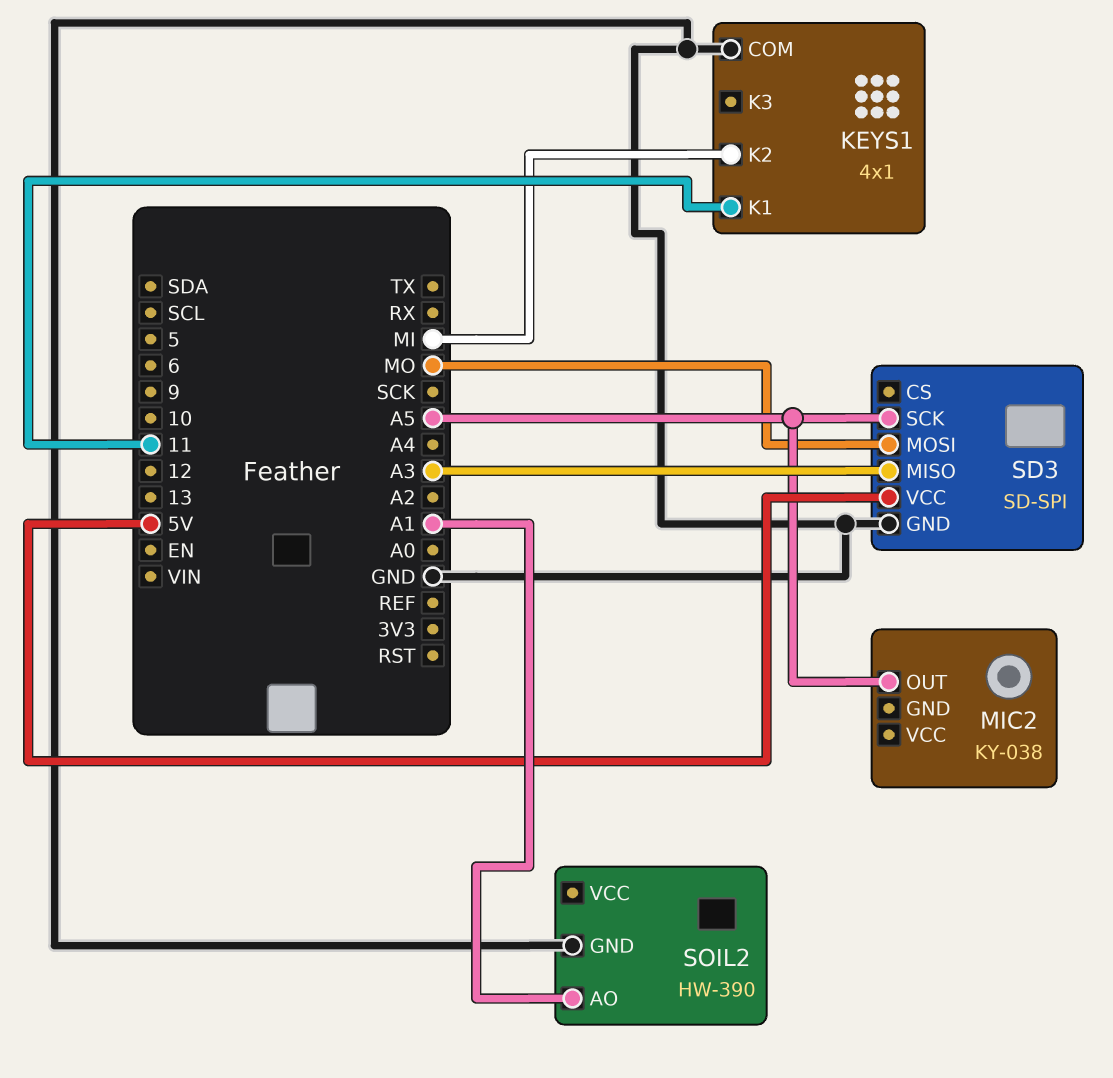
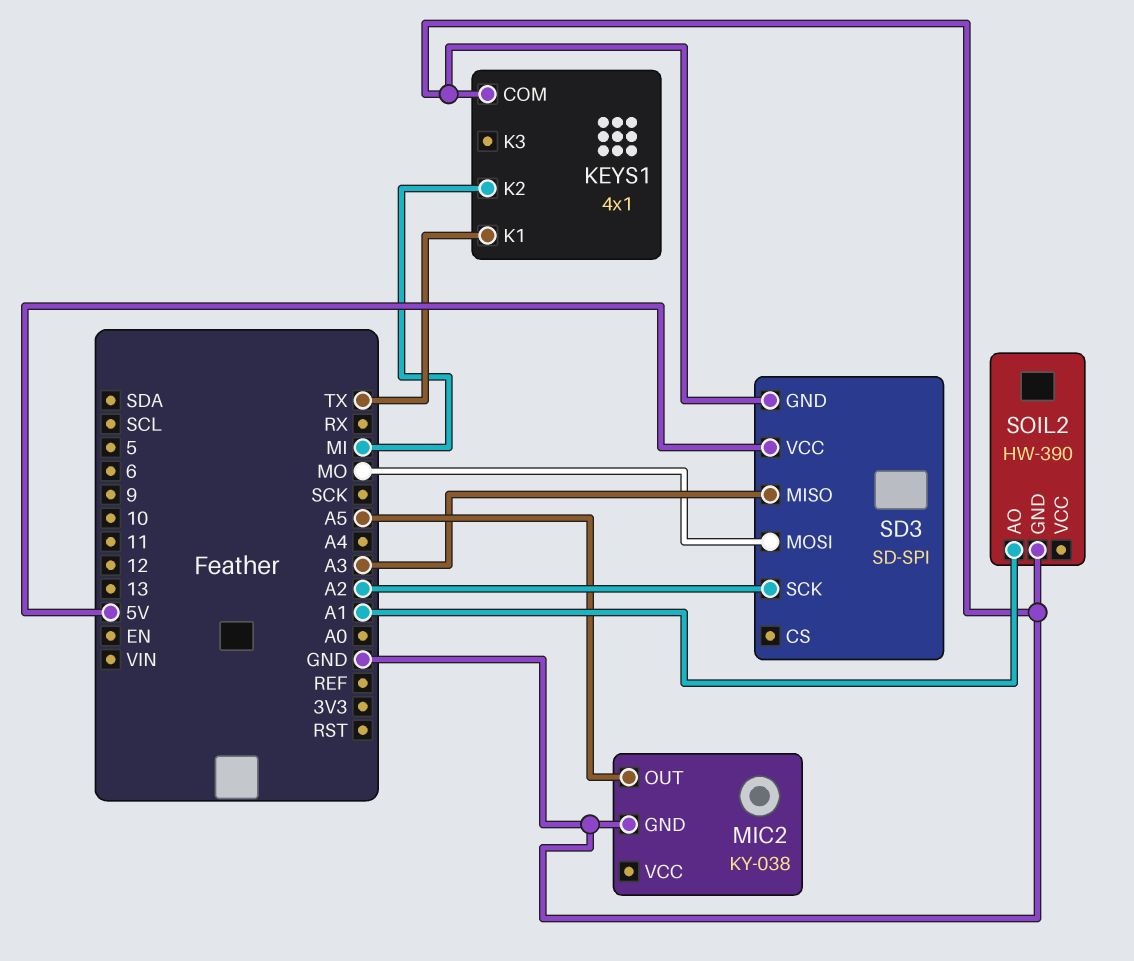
KEYS1 pin K1: 11 -> TX
MIC2 pin GND: none -> GND
SD3 pin SCK: A5 -> A2

